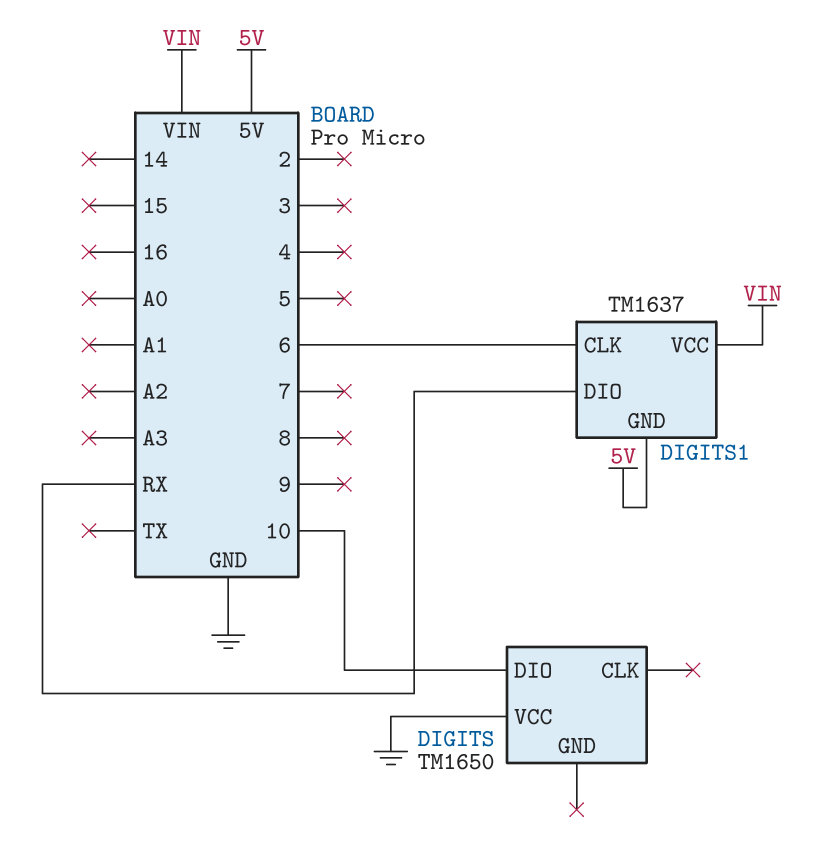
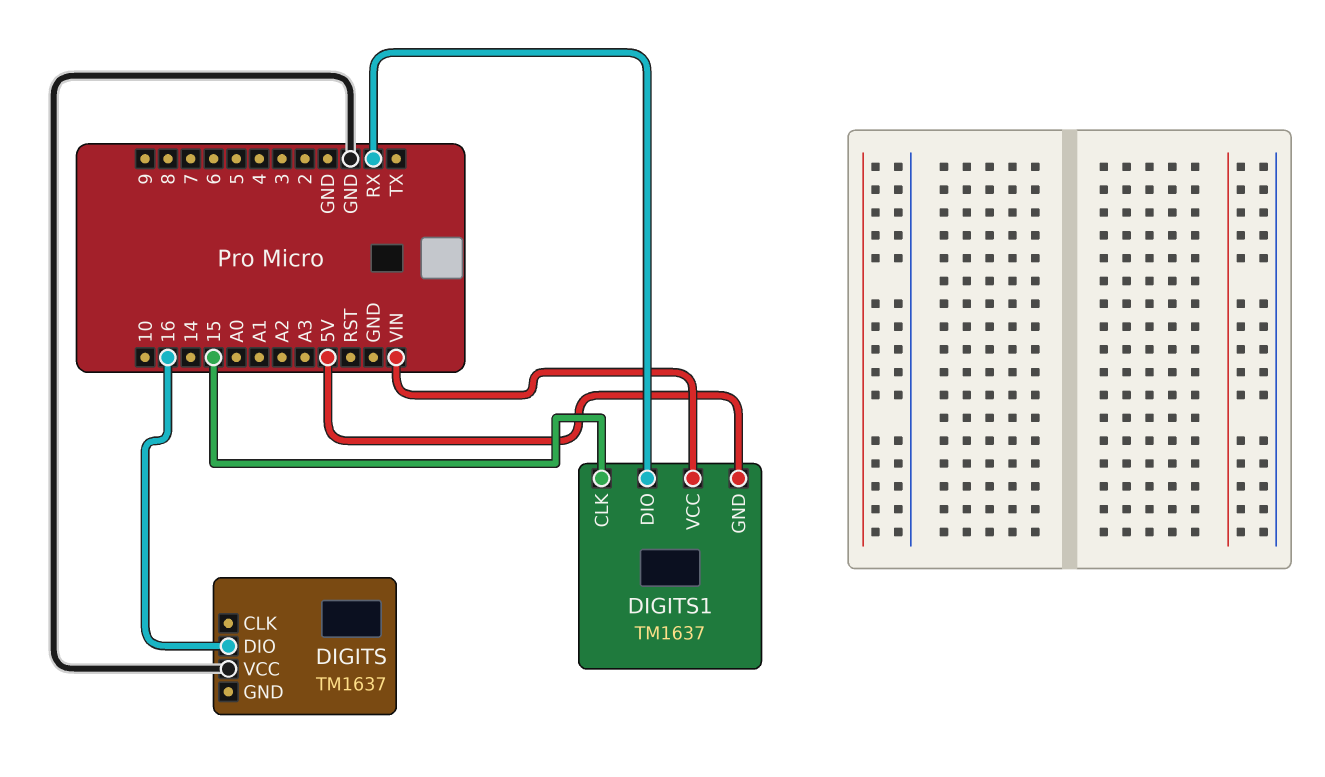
DIGITS: TM1650 -> TM1637
DIGITS pin DIO: 10 -> 16
DIGITS1 pin CLK: 6 -> 15

